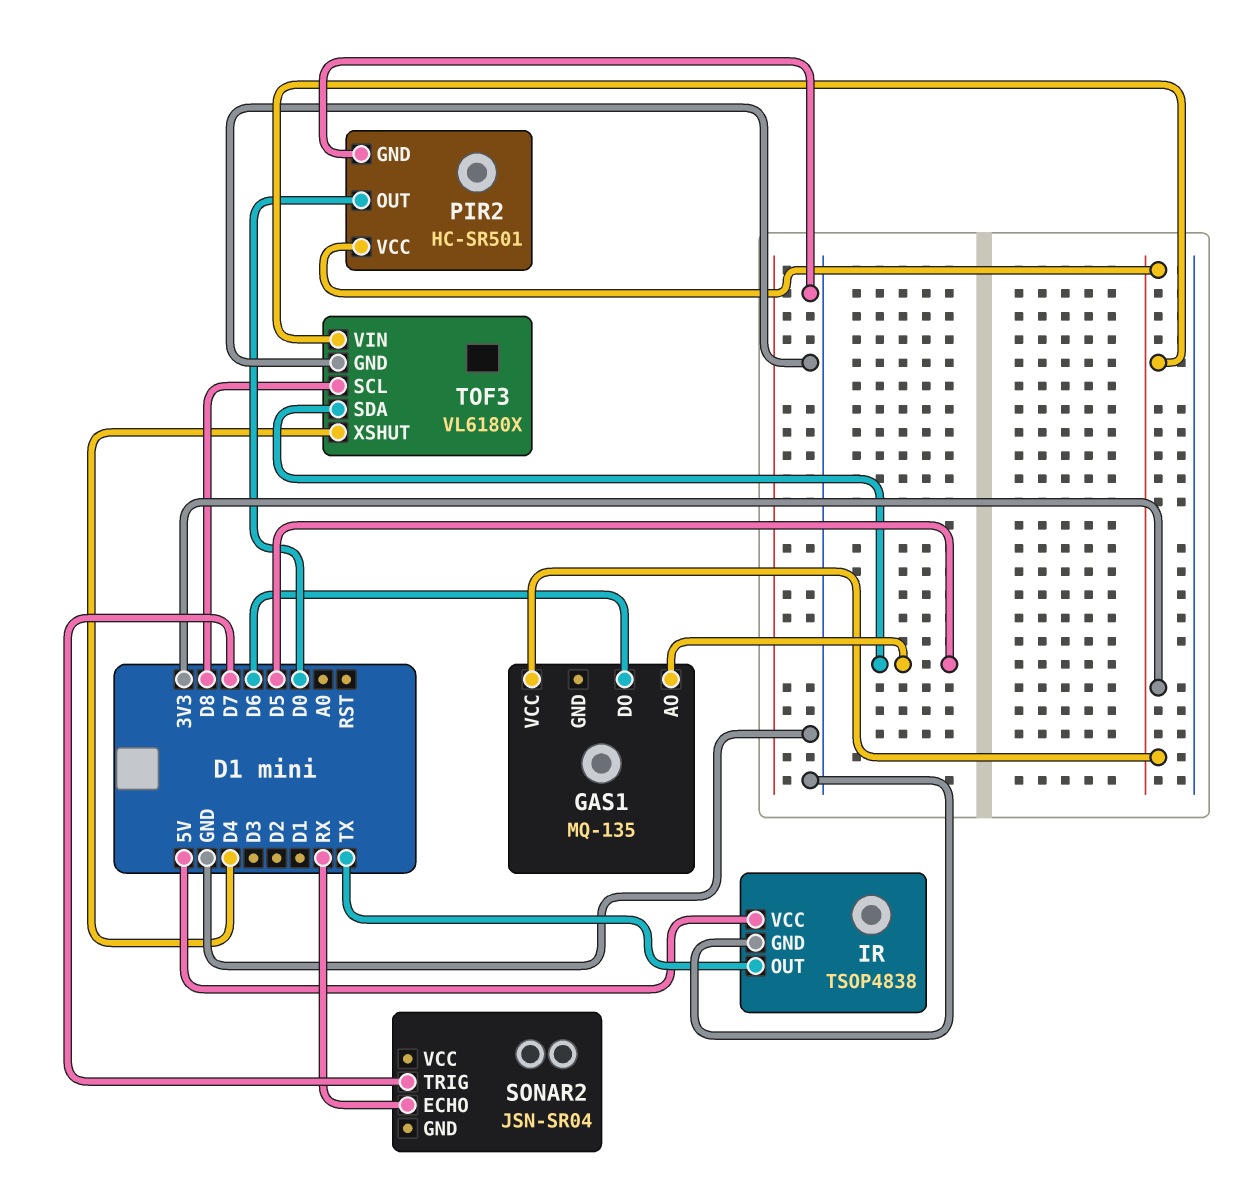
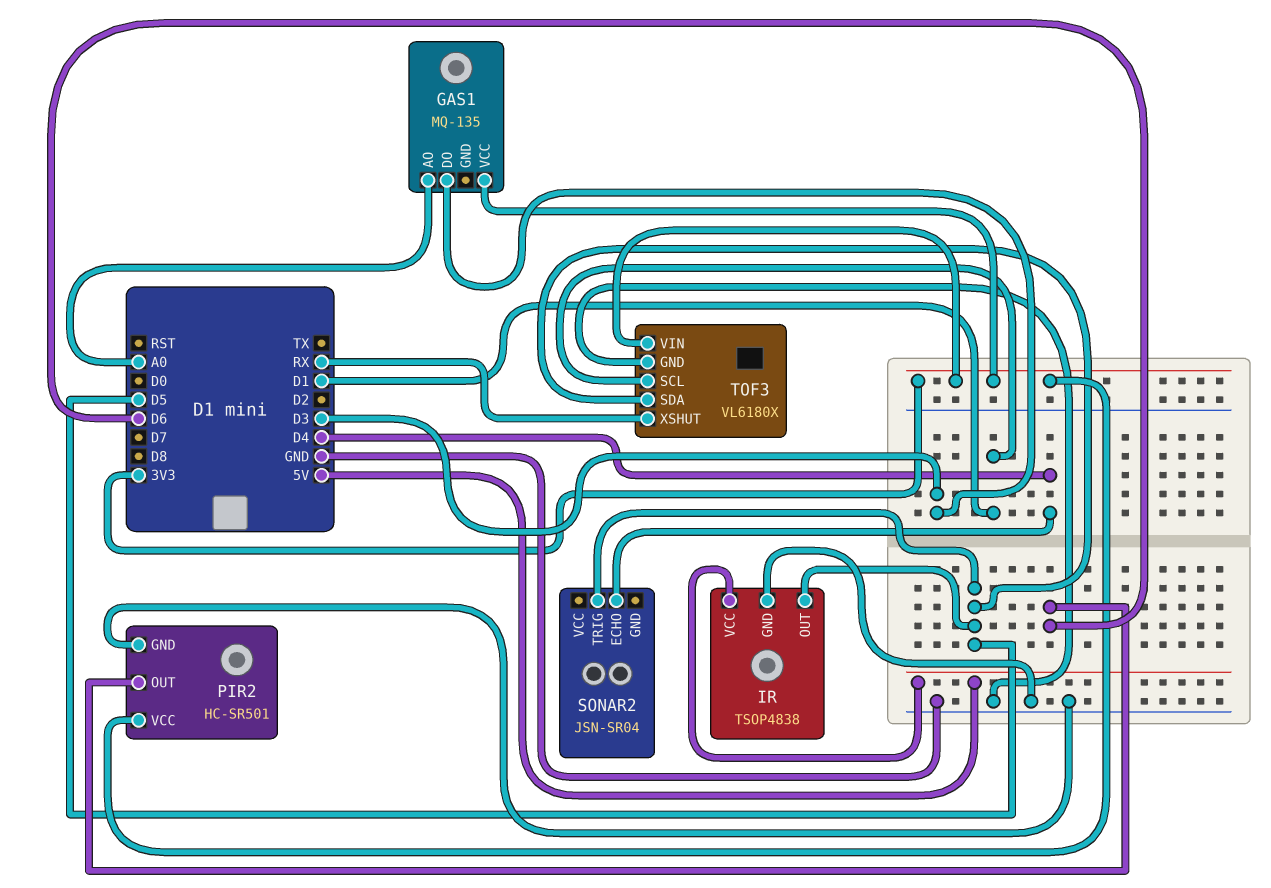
GAS1 pin AO: D5 -> A0
GAS1 pin DO: D6 -> D3
IR pin OUT: TX -> D5
PIR2 pin OUT: D0 -> D6
SONAR2 pin ECHO: RX -> D4
SONAR2 pin TRIG: D7 -> D5
TOF3 pin SCL: D8 -> D1
TOF3 pin XSHUT: D4 -> RX

